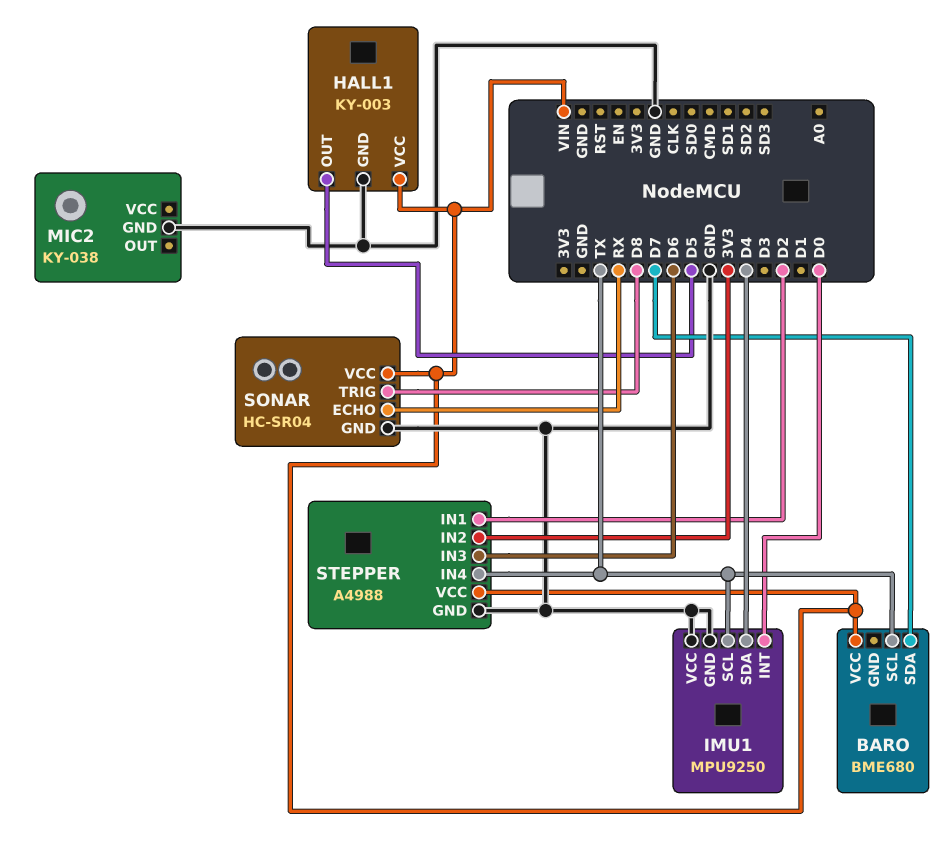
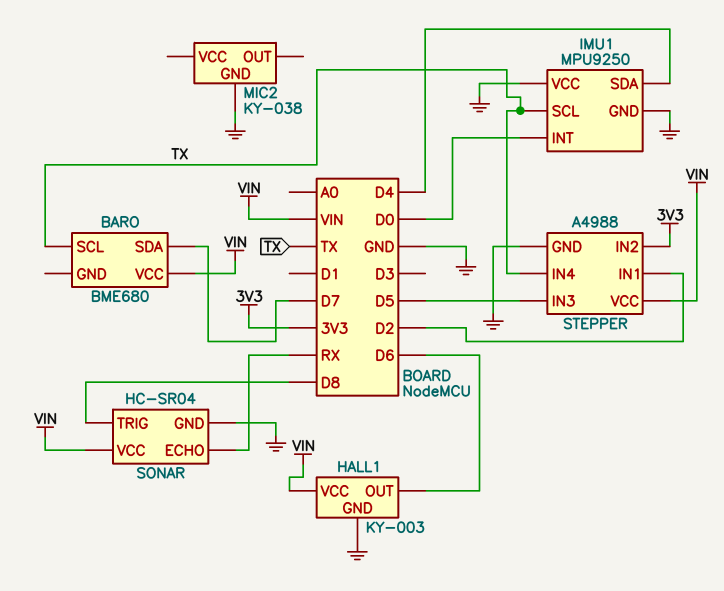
HALL1 pin OUT: D5 -> D6
STEPPER pin IN3: D6 -> D5

